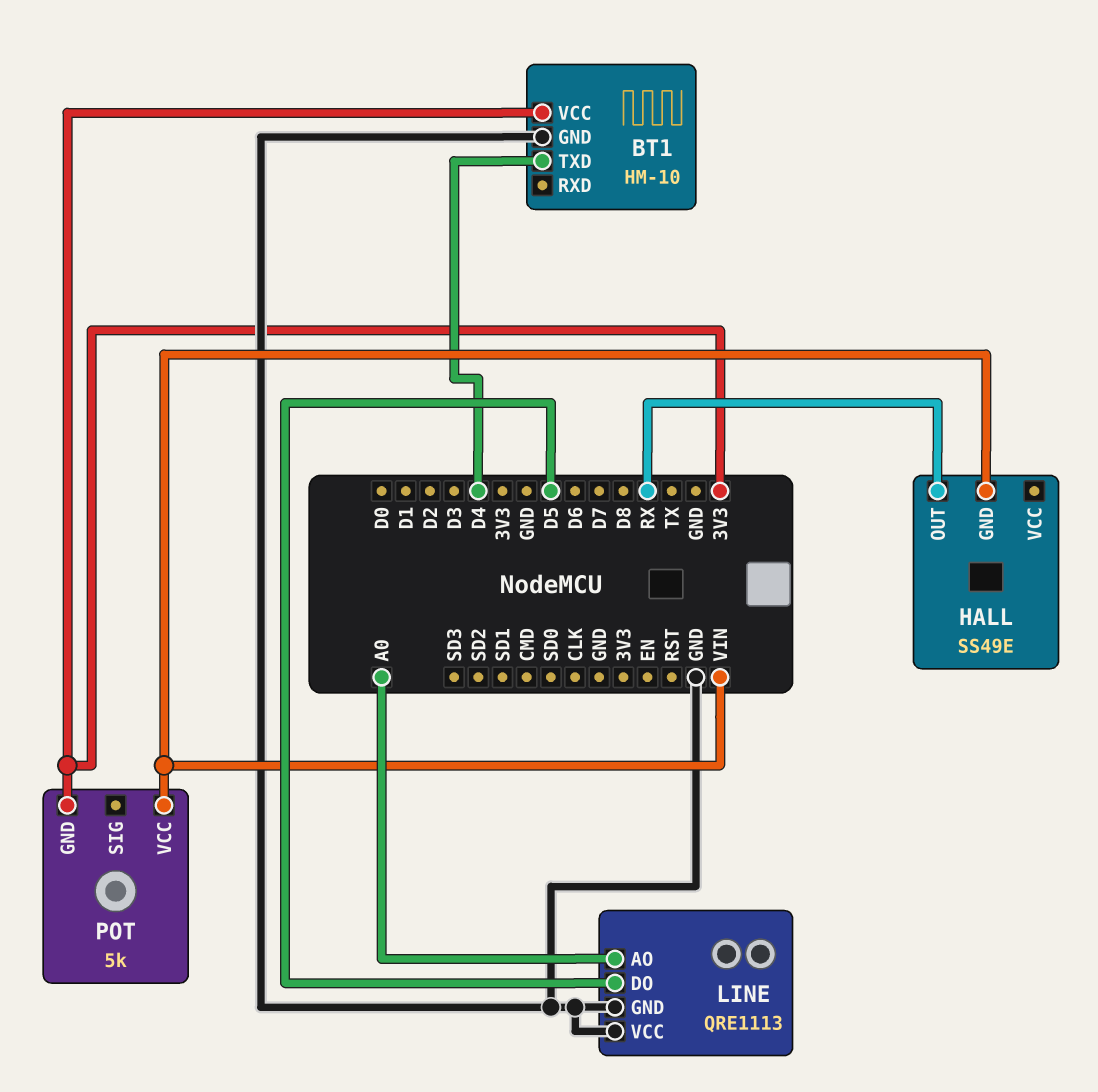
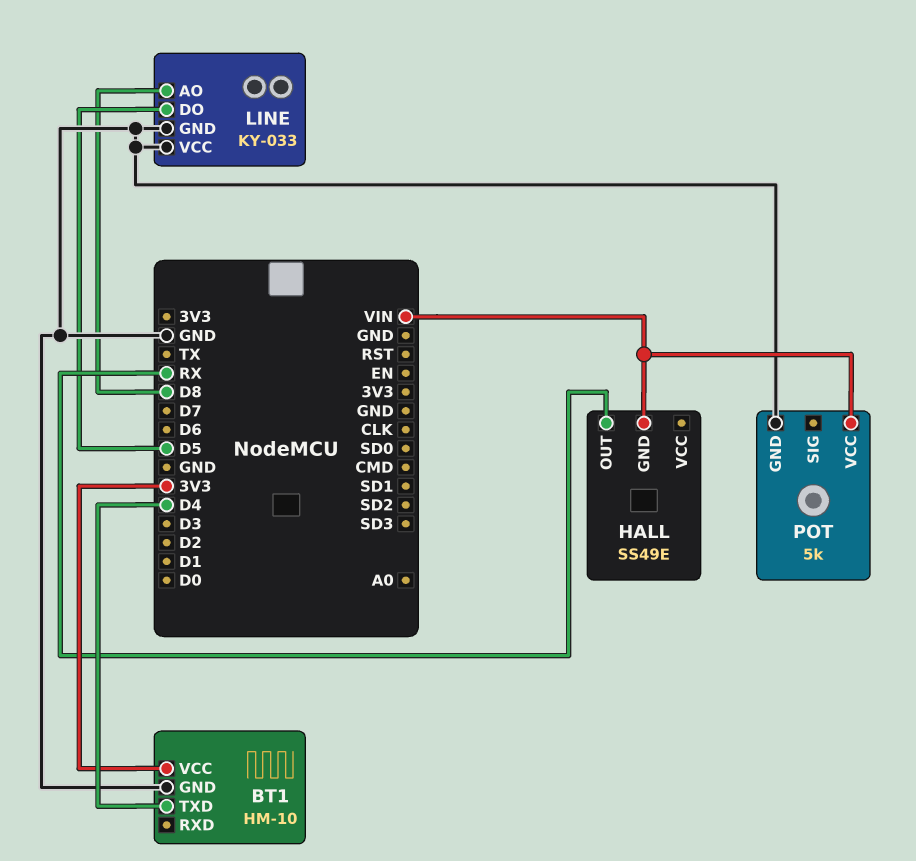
LINE: QRE1113 -> KY-033
LINE pin AO: A0 -> D8
POT pin GND: 3V3 -> GND

